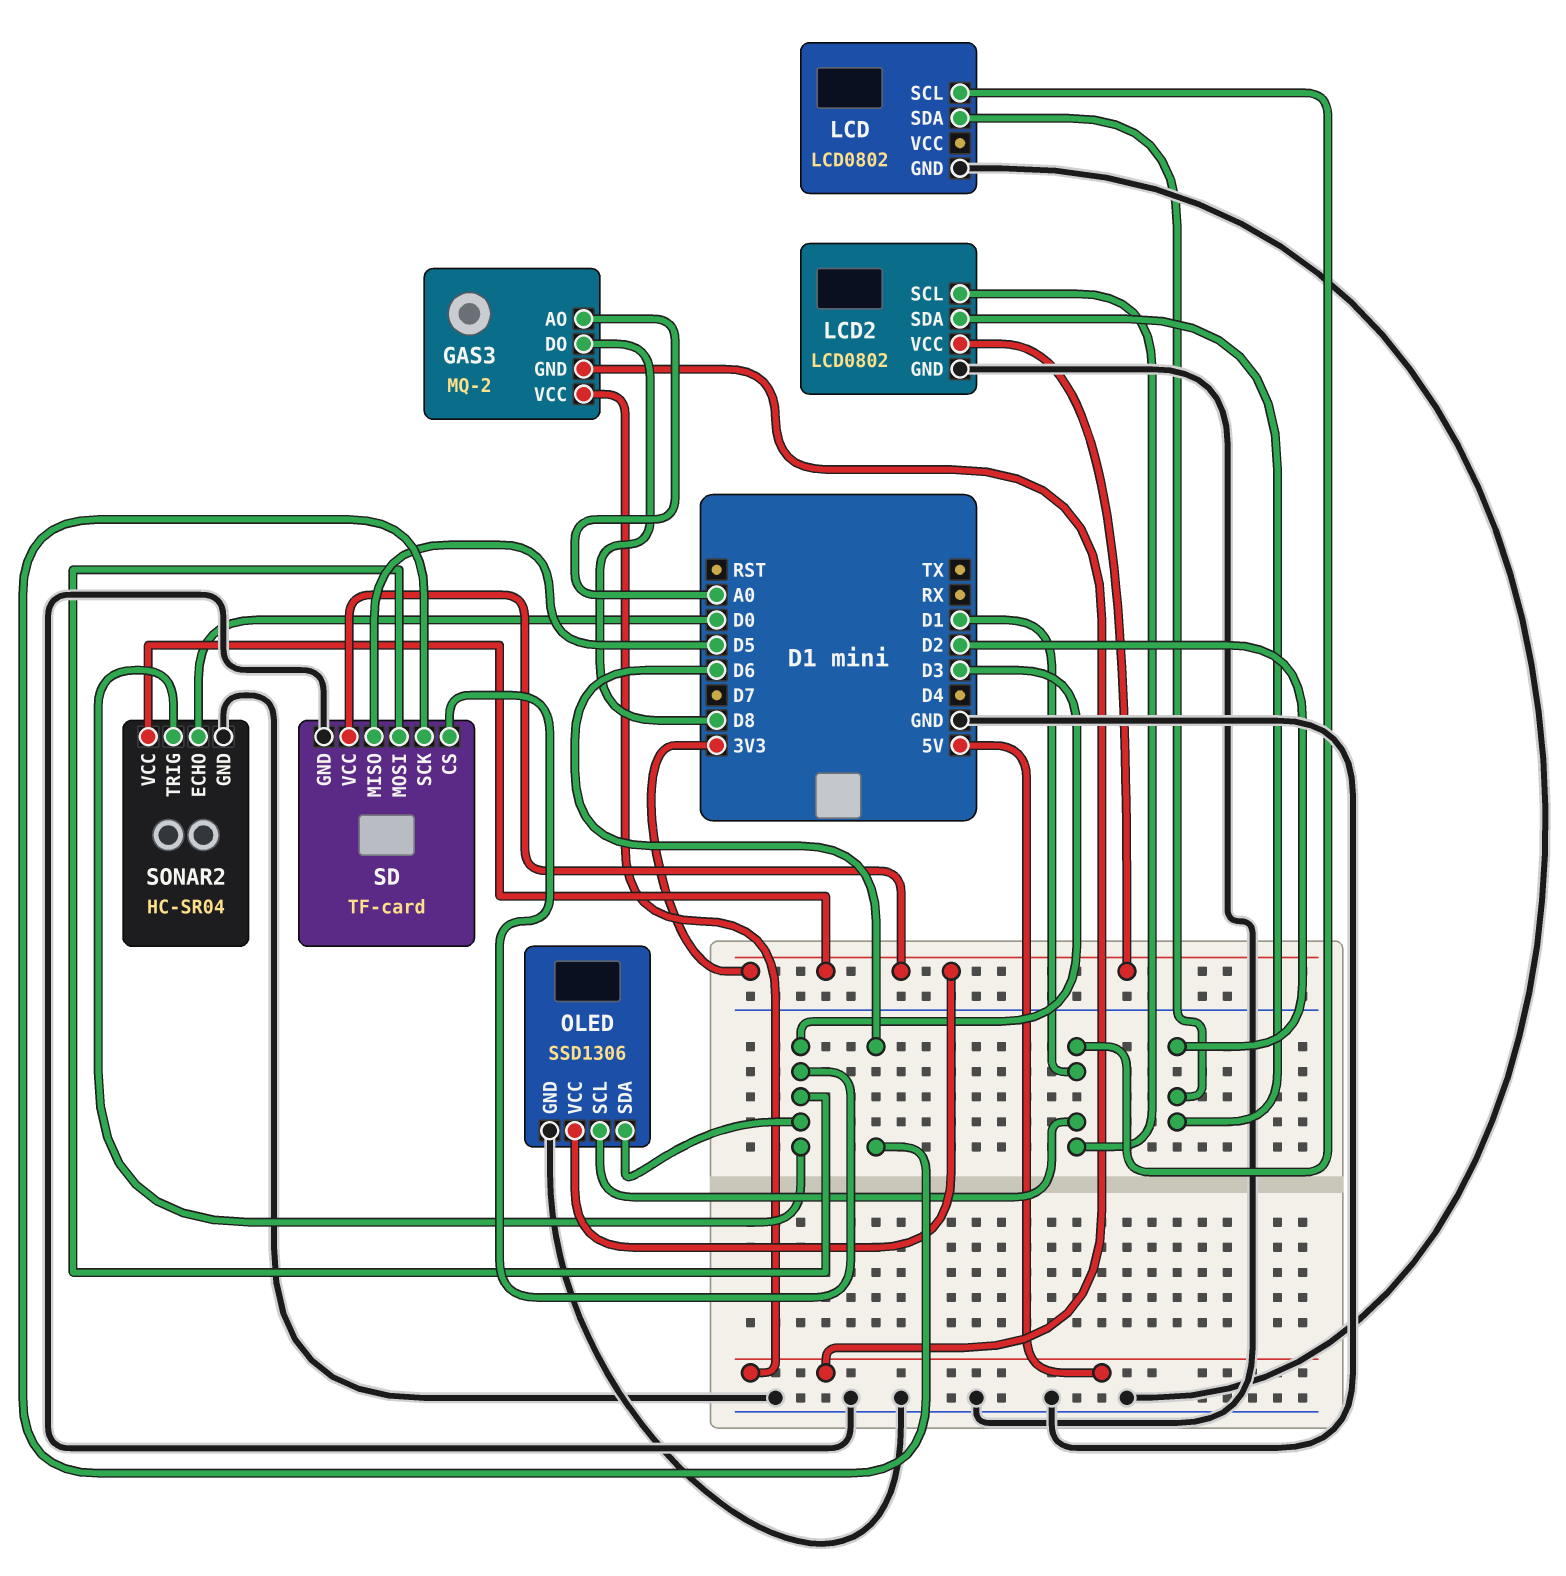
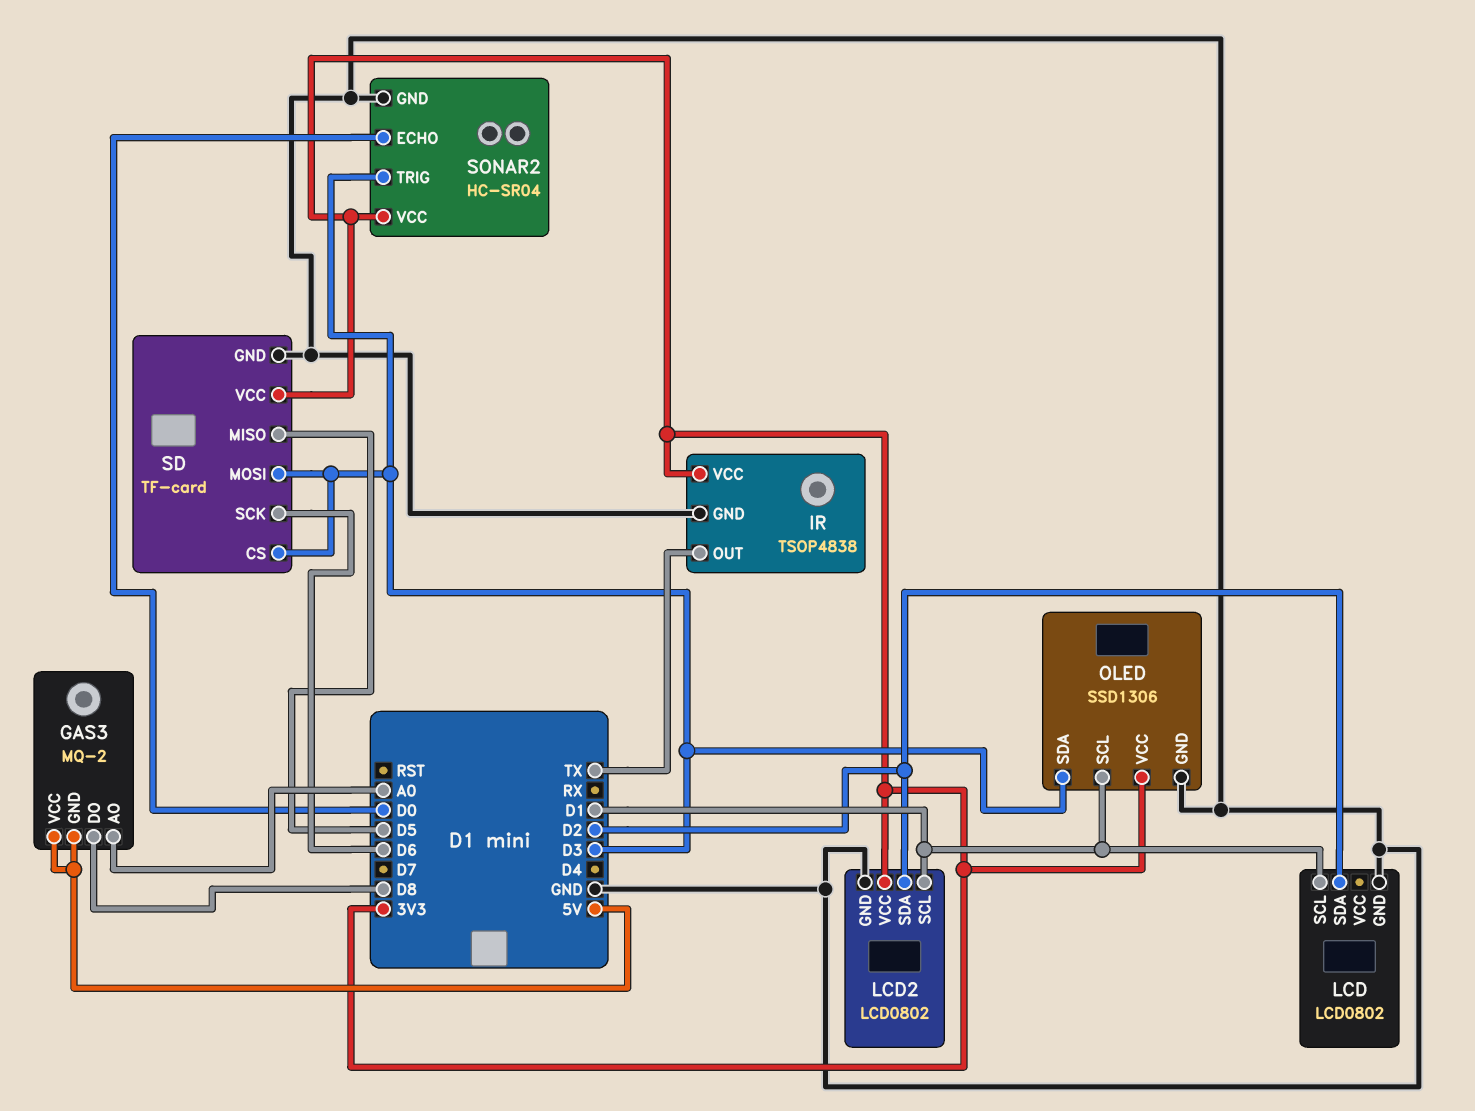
IR: none -> TSOP4838
IR pin GND: none -> GND
IR pin OUT: none -> TX
IR pin VCC: none -> 3V3

